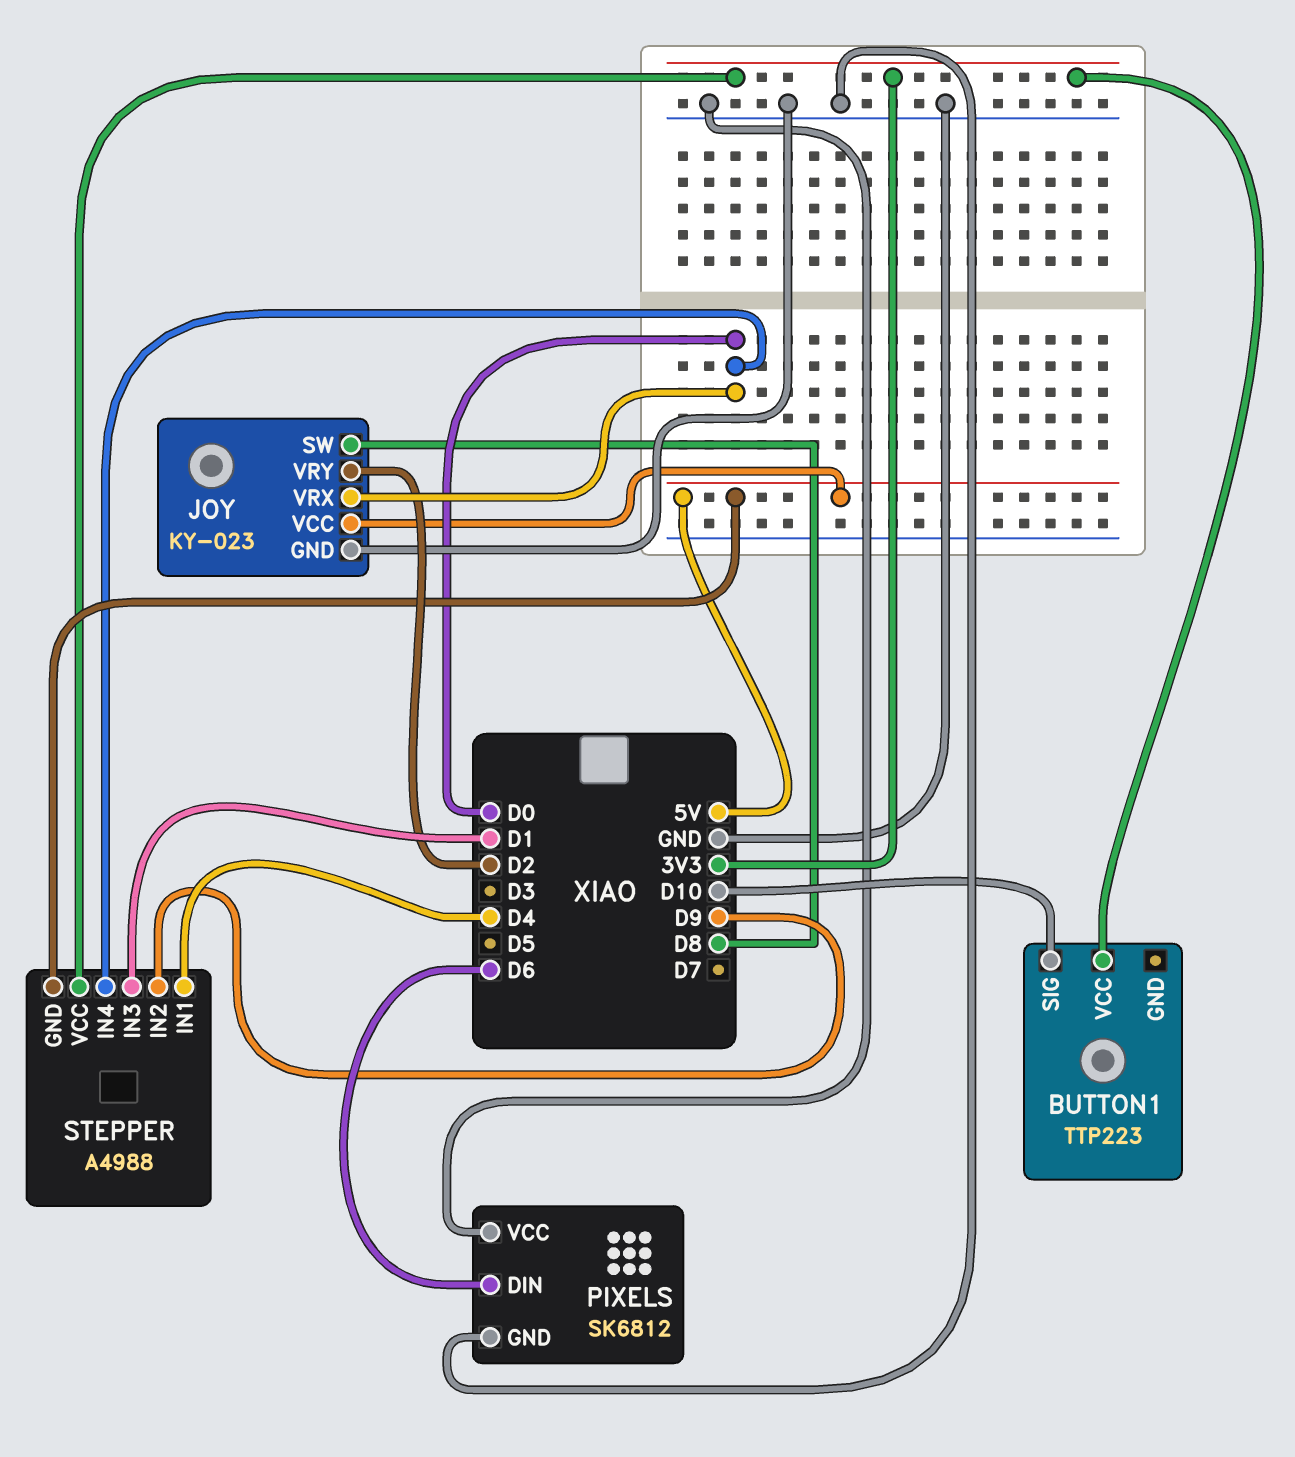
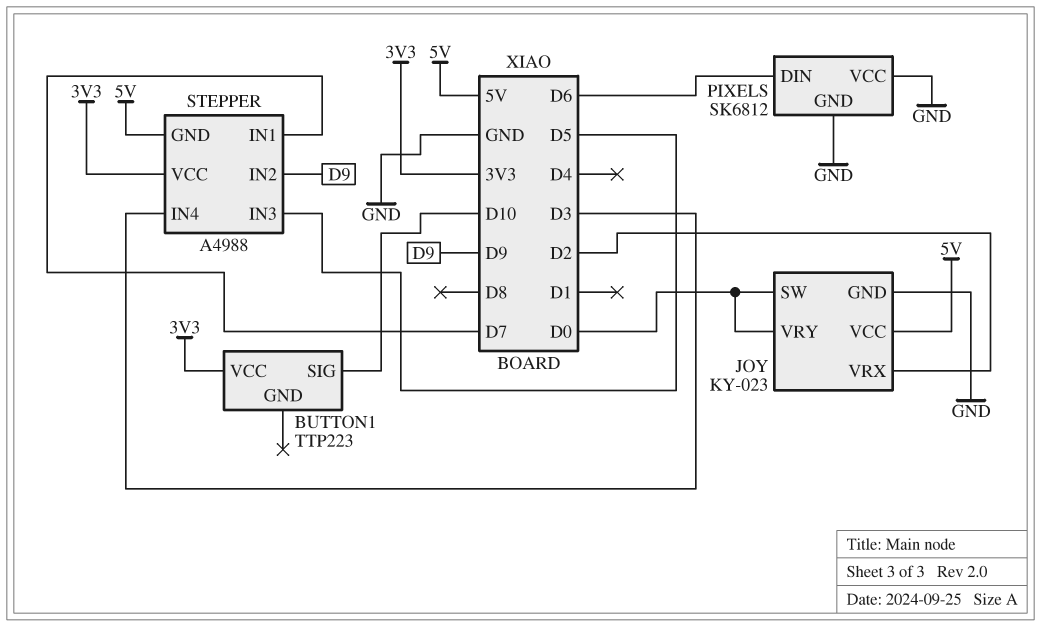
JOY pin SW: D8 -> D0
JOY pin VRX: D0 -> D2
JOY pin VRY: D2 -> D0
STEPPER pin IN1: D4 -> D7
STEPPER pin IN3: D1 -> D5
STEPPER pin IN4: D0 -> D3

